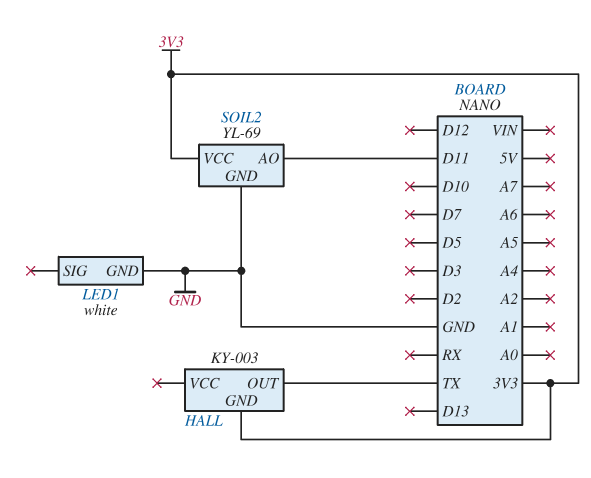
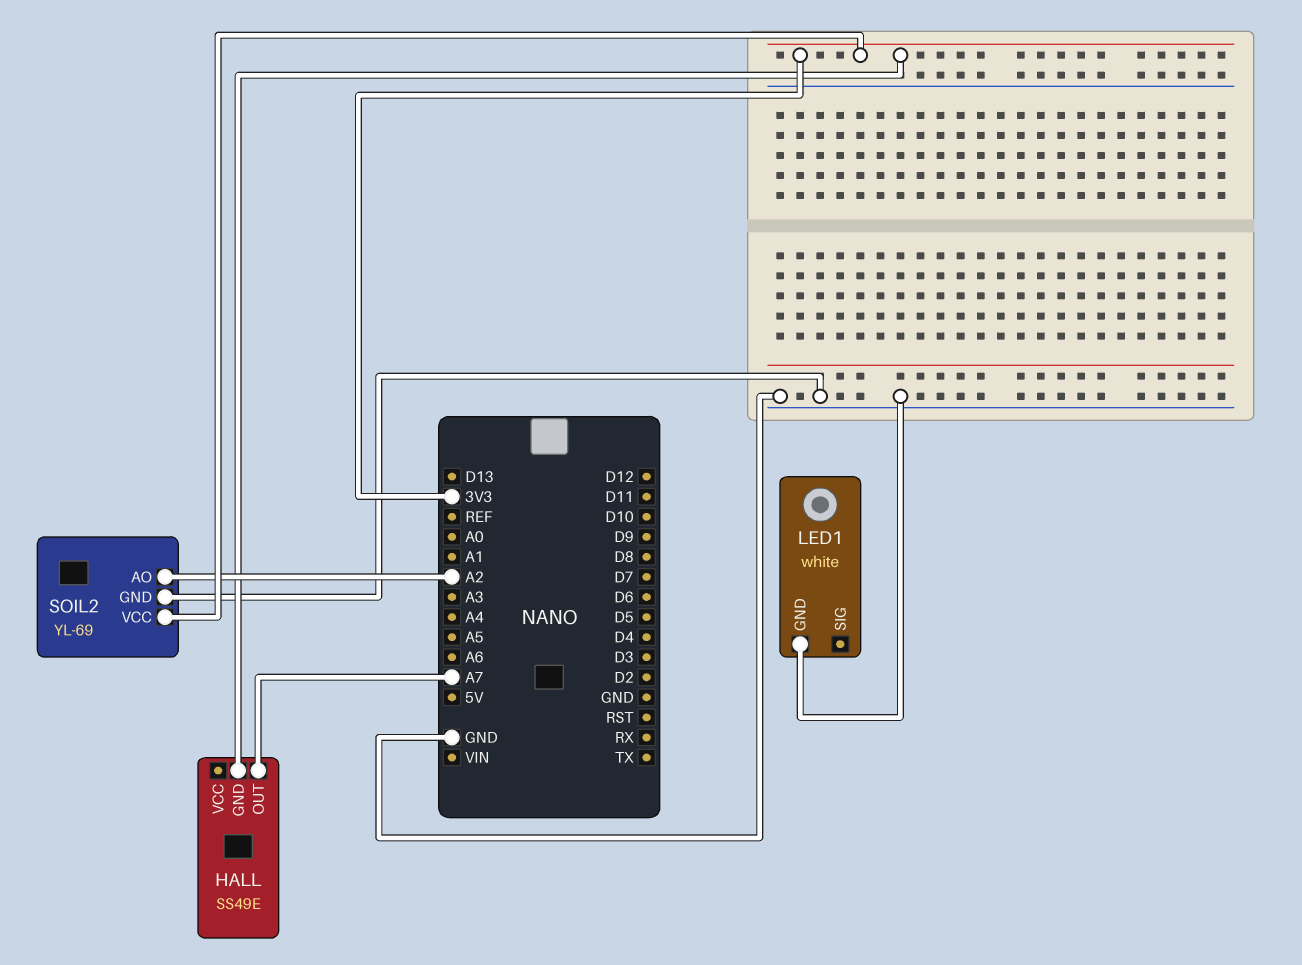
HALL: KY-003 -> SS49E
HALL pin OUT: TX -> A7
SOIL2 pin AO: D11 -> A2

